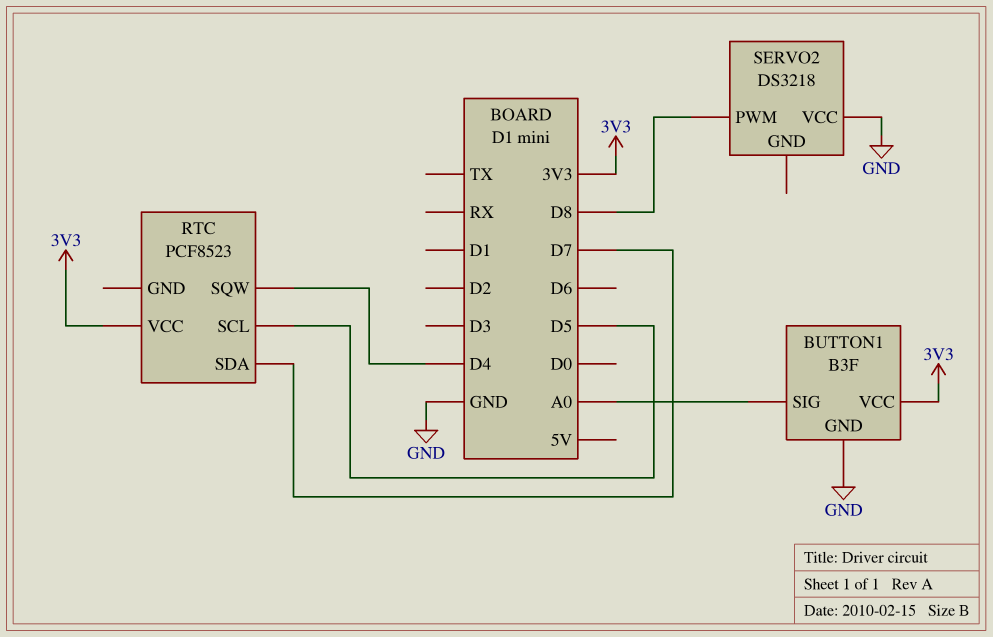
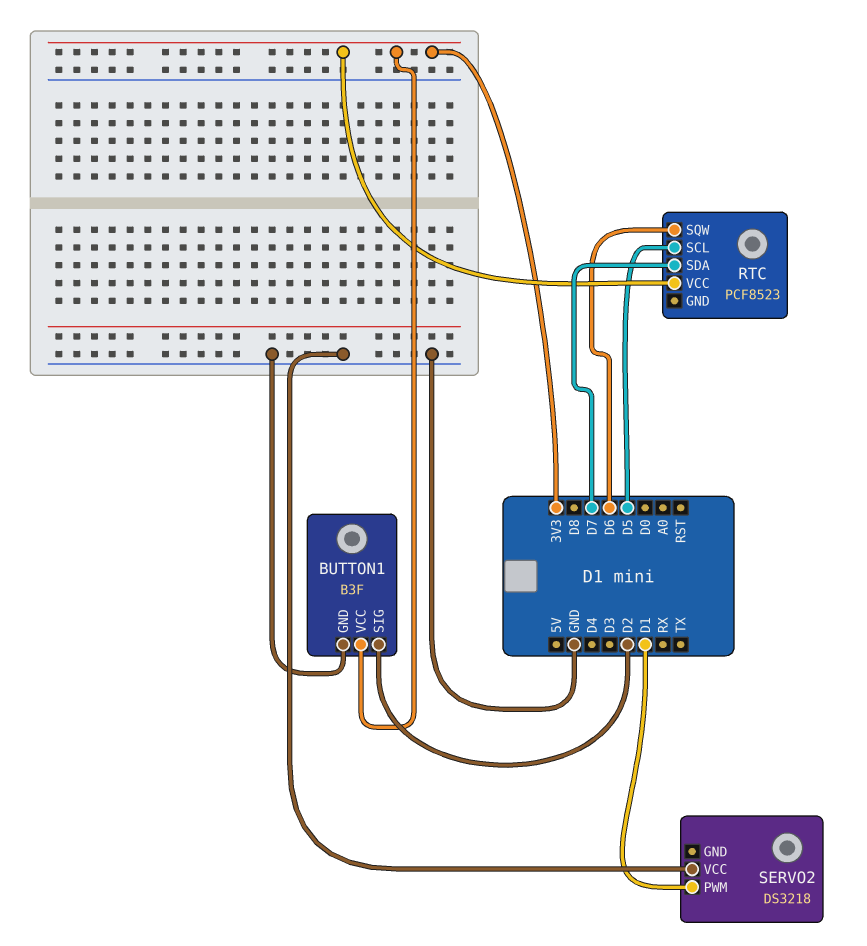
BUTTON1 pin SIG: A0 -> D2
RTC pin SQW: D4 -> D6
SERVO2 pin PWM: D8 -> D1

